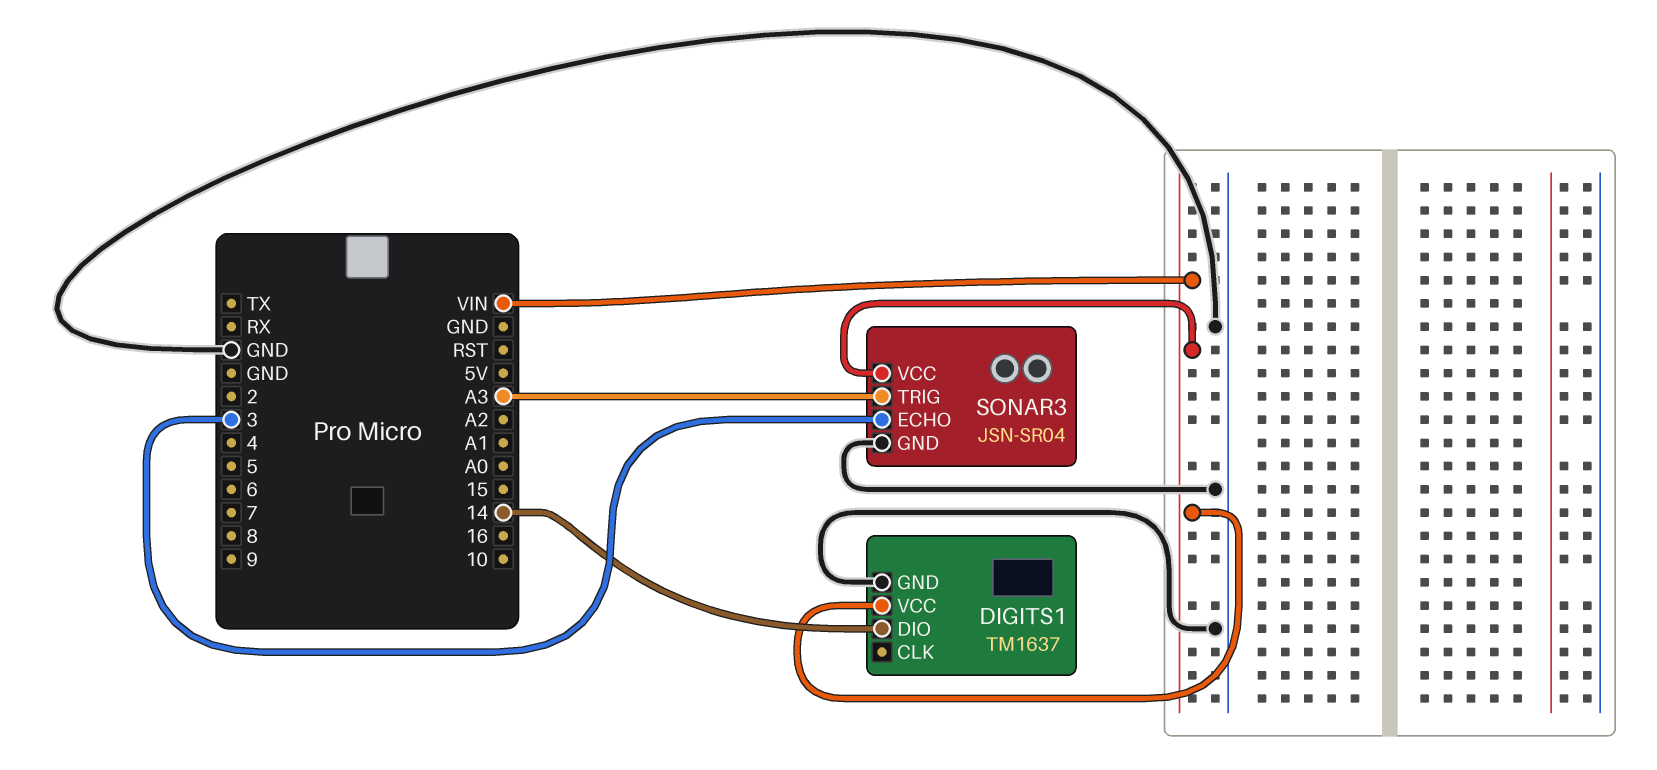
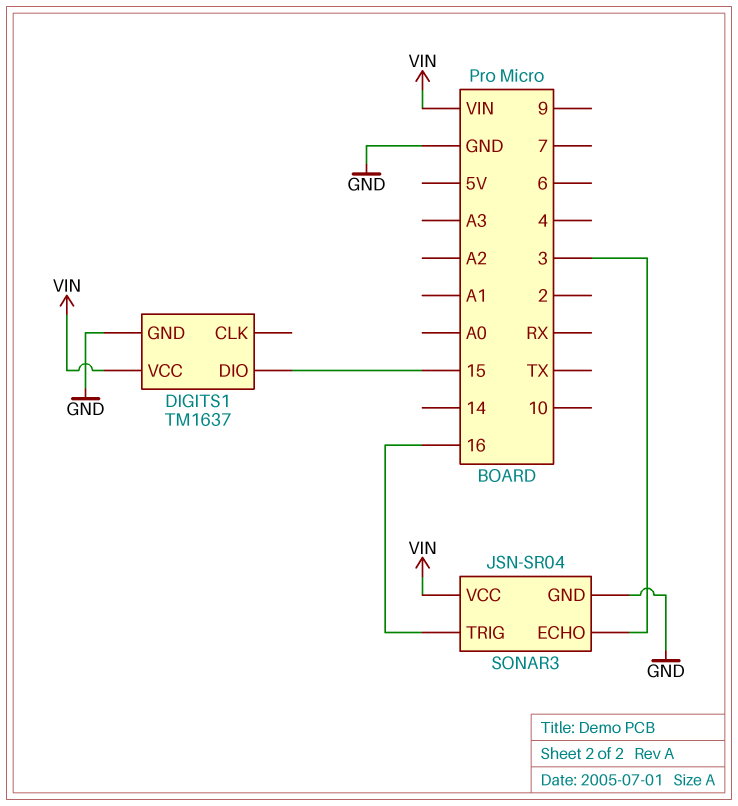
DIGITS1 pin DIO: 14 -> 15
SONAR3 pin TRIG: A3 -> 16

